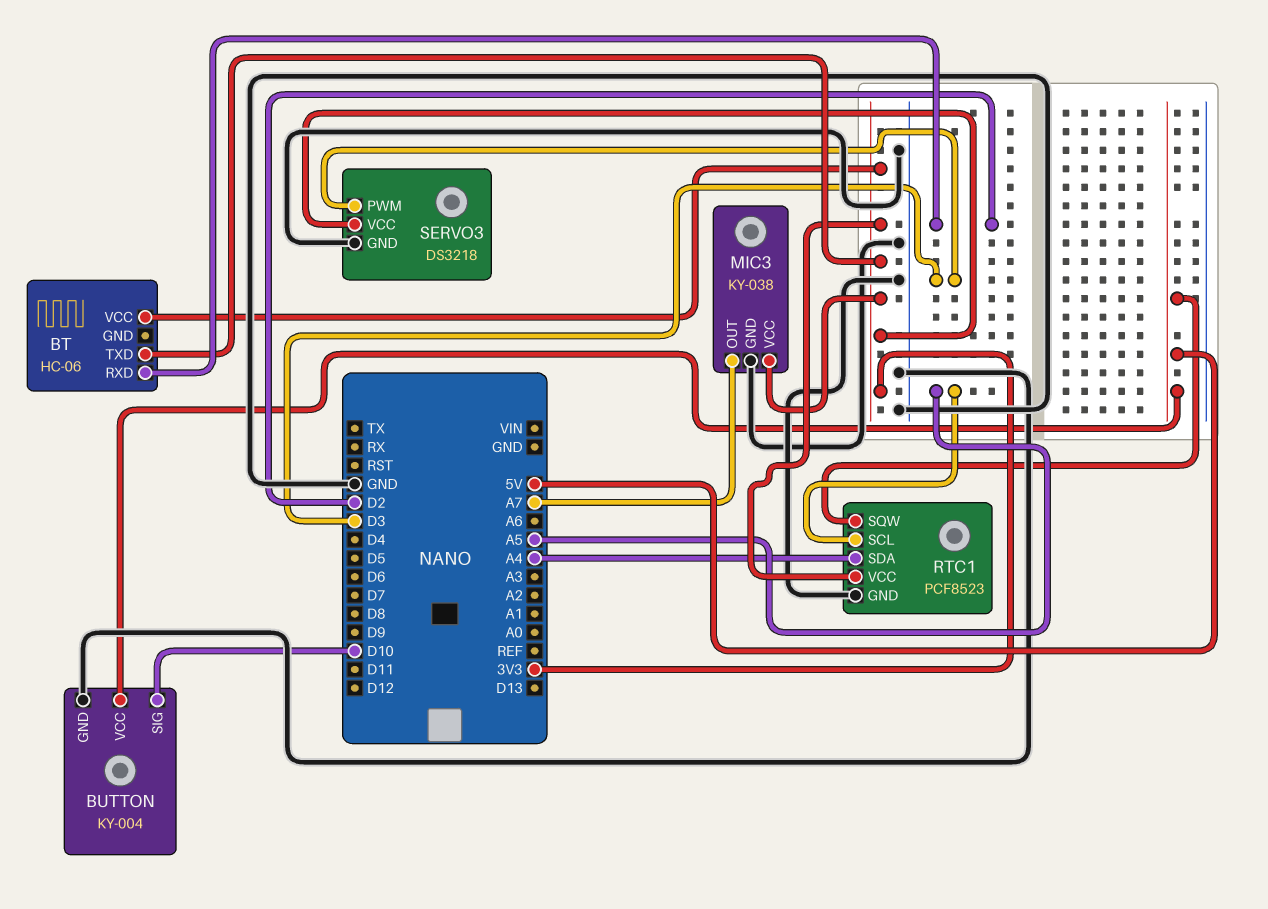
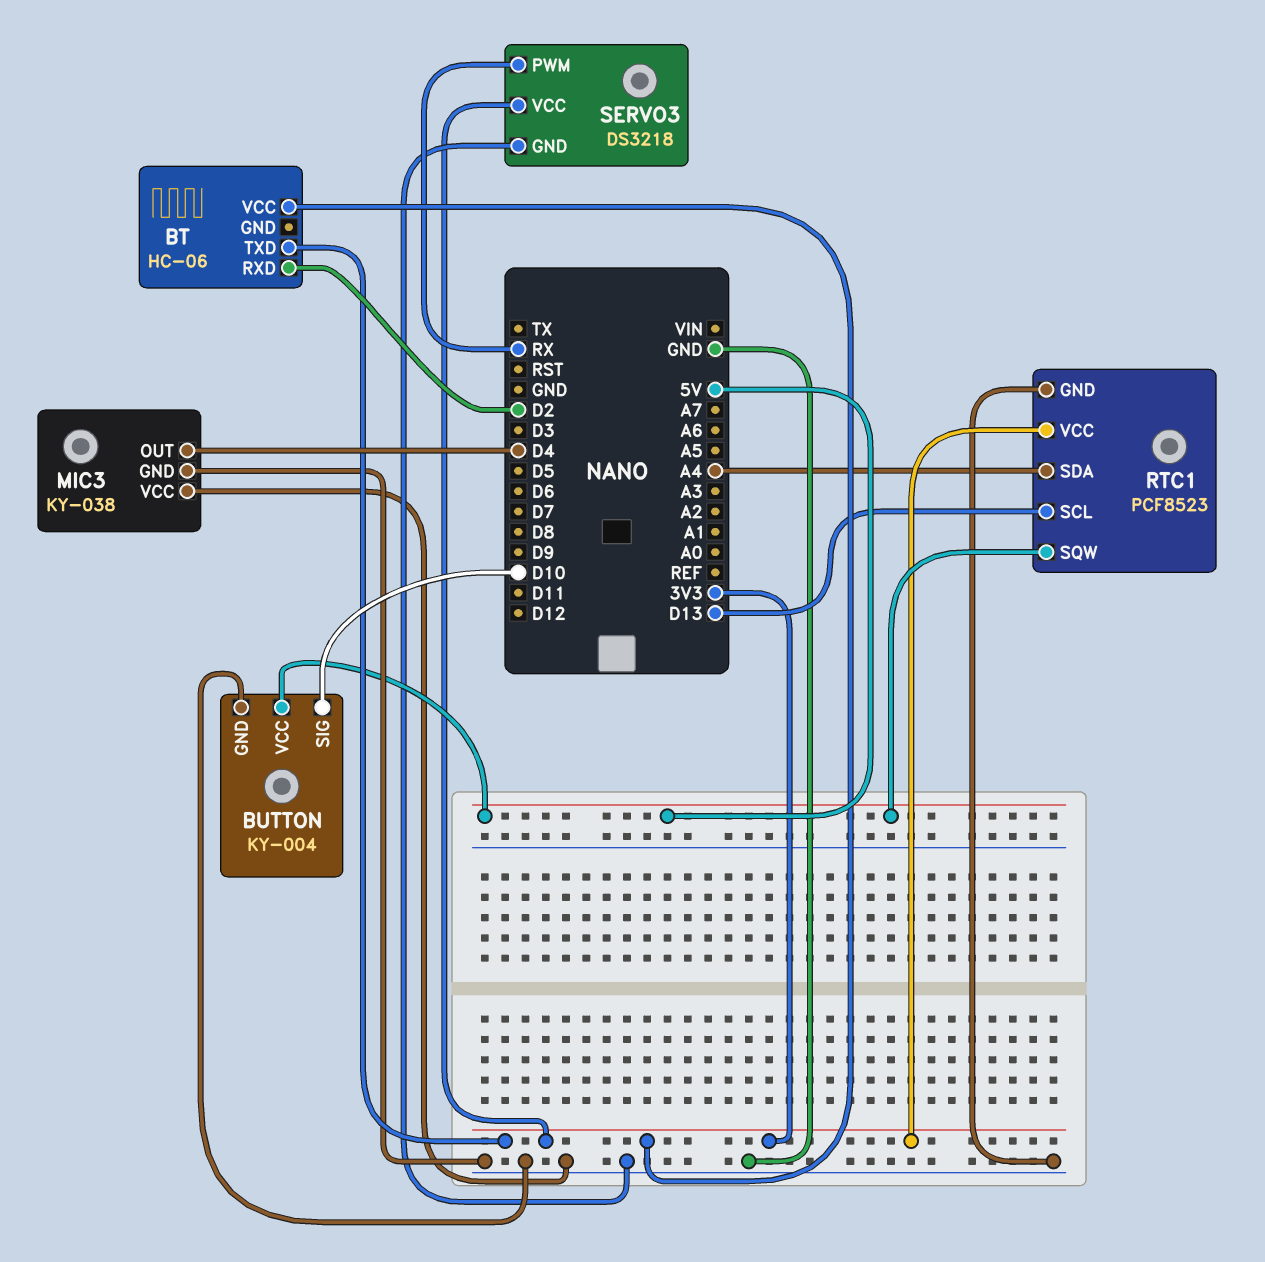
MIC3 pin OUT: A7 -> D4
MIC3 pin VCC: 3V3 -> GND
RTC1 pin SCL: A5 -> D13
SERVO3 pin PWM: D3 -> RX

